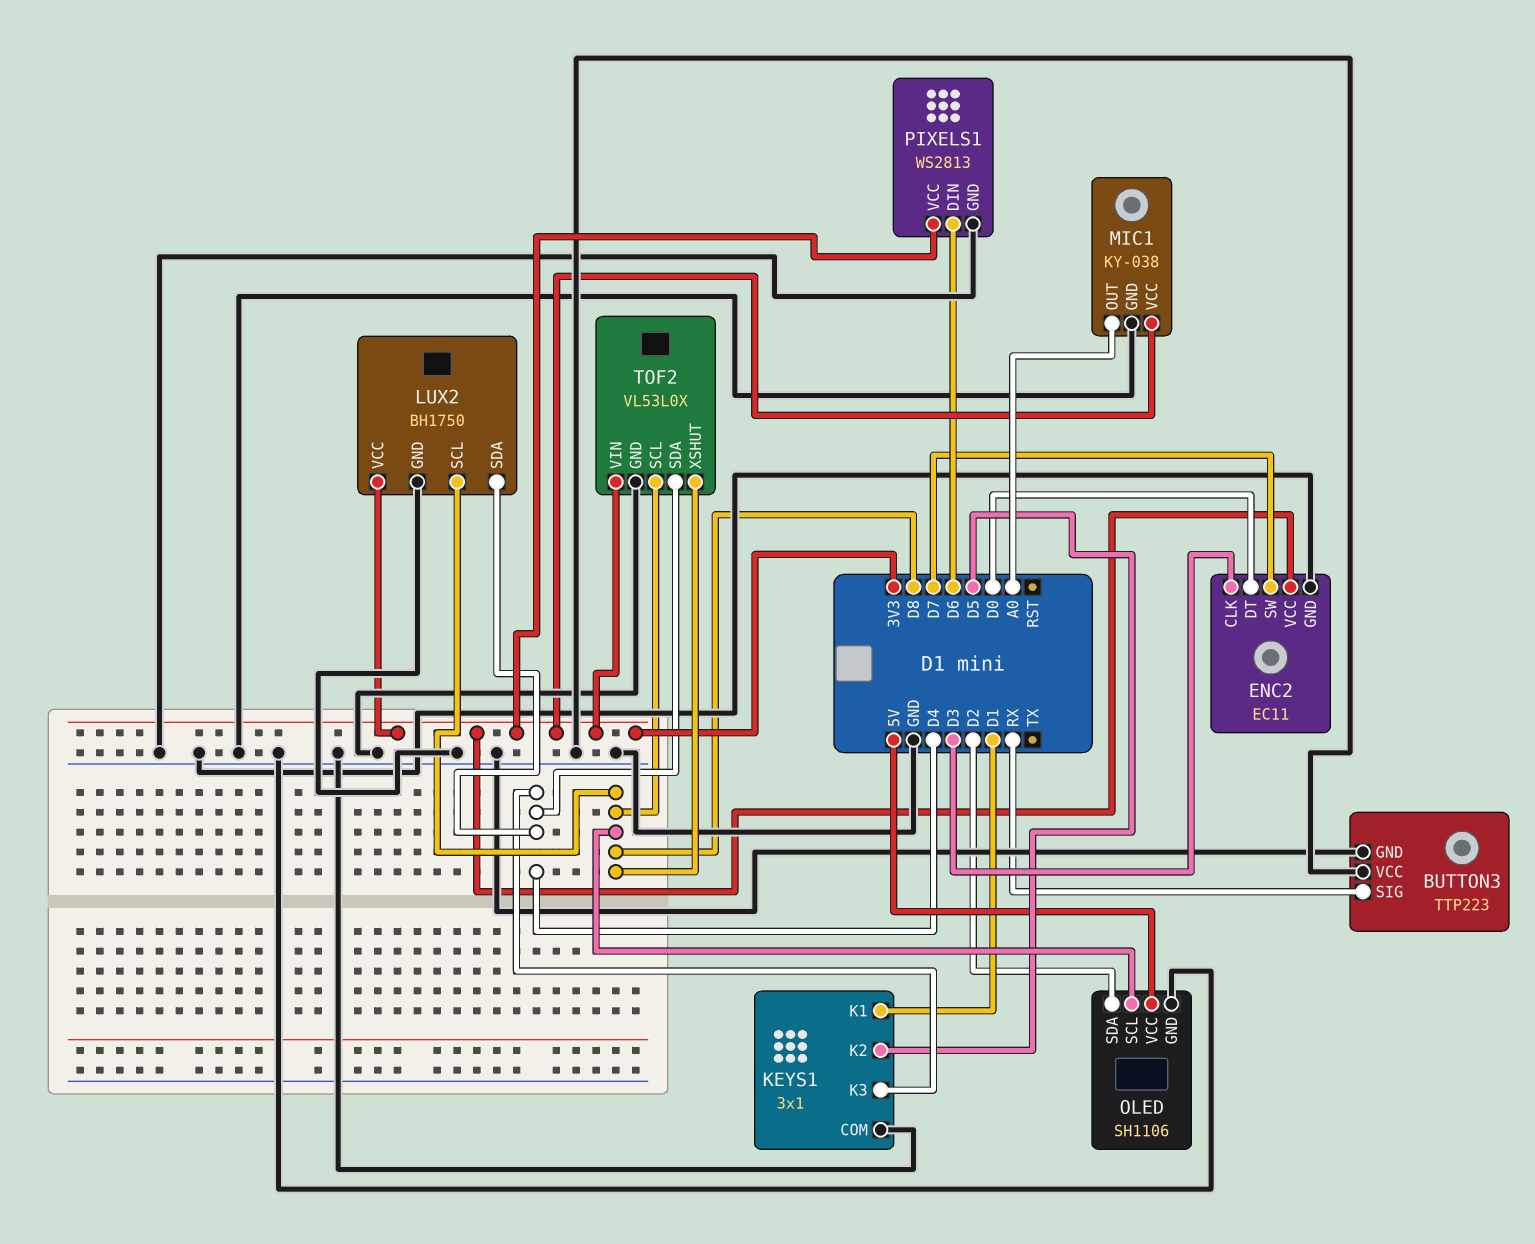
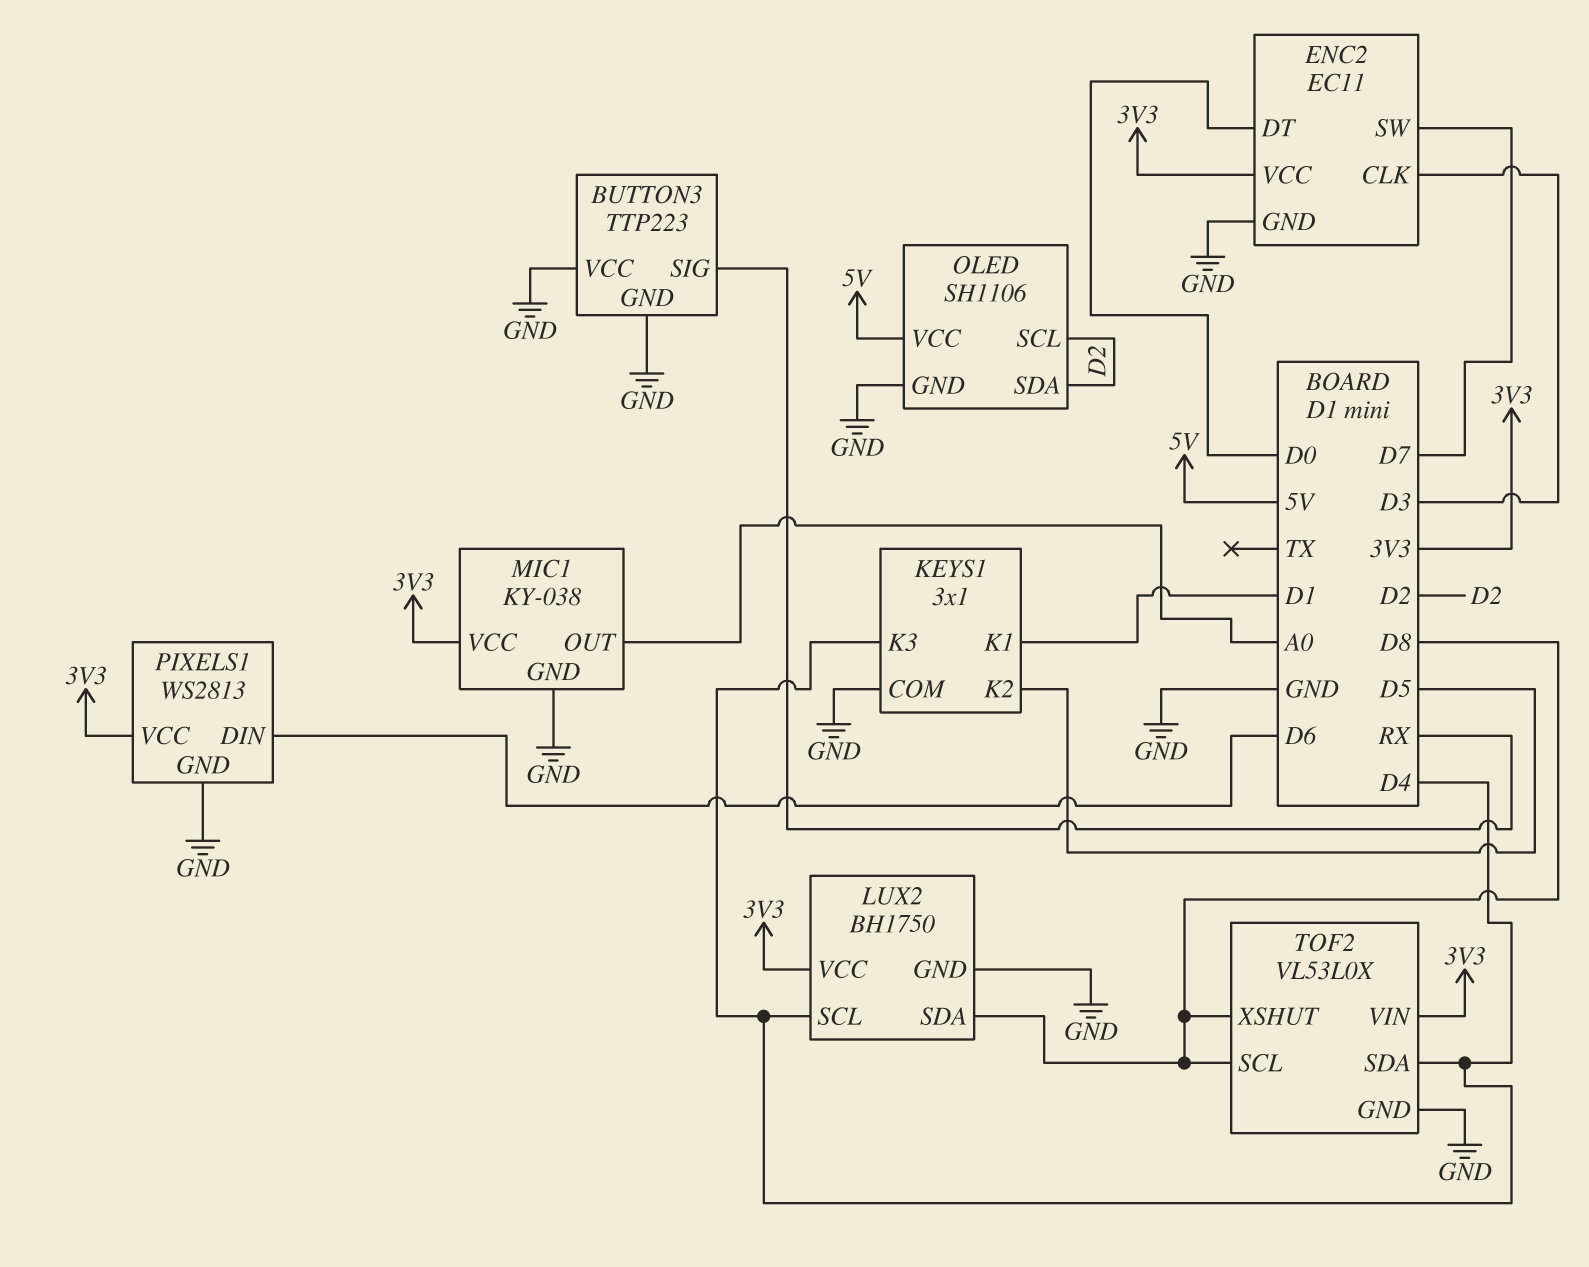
LUX2 pin SCL: D8 -> D4
LUX2 pin SDA: D4 -> D8
OLED pin SCL: D8 -> D2

